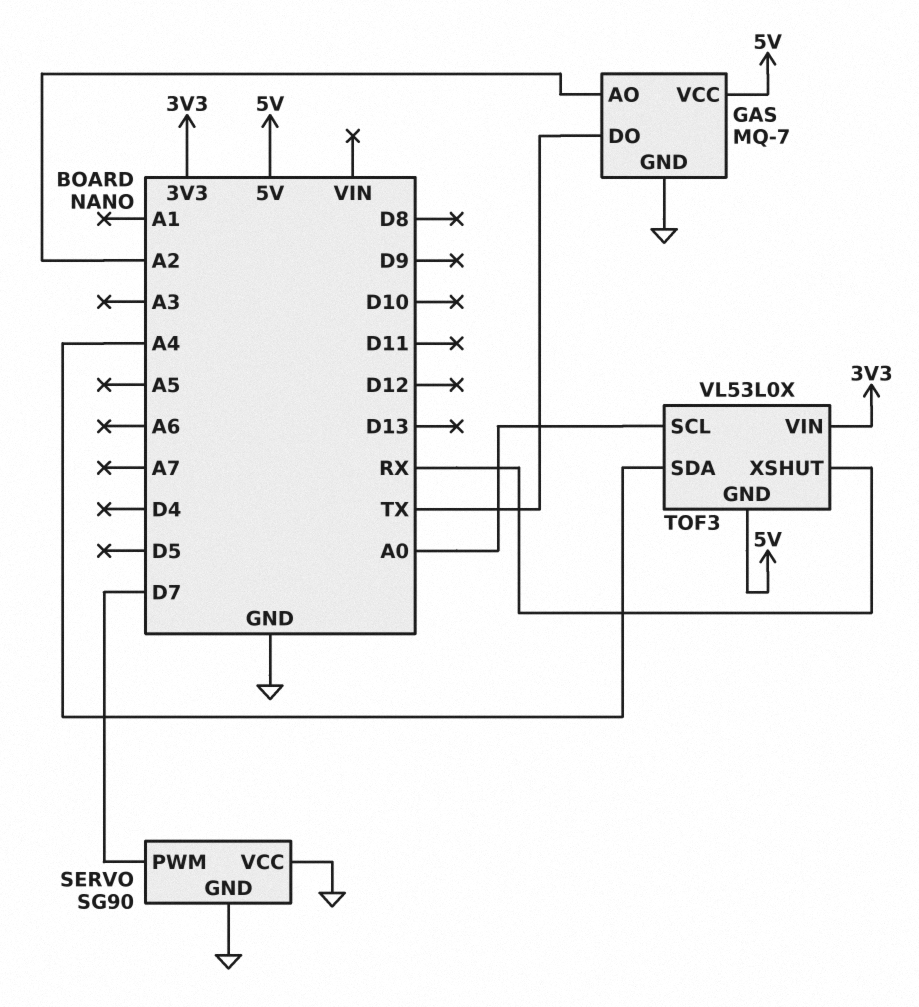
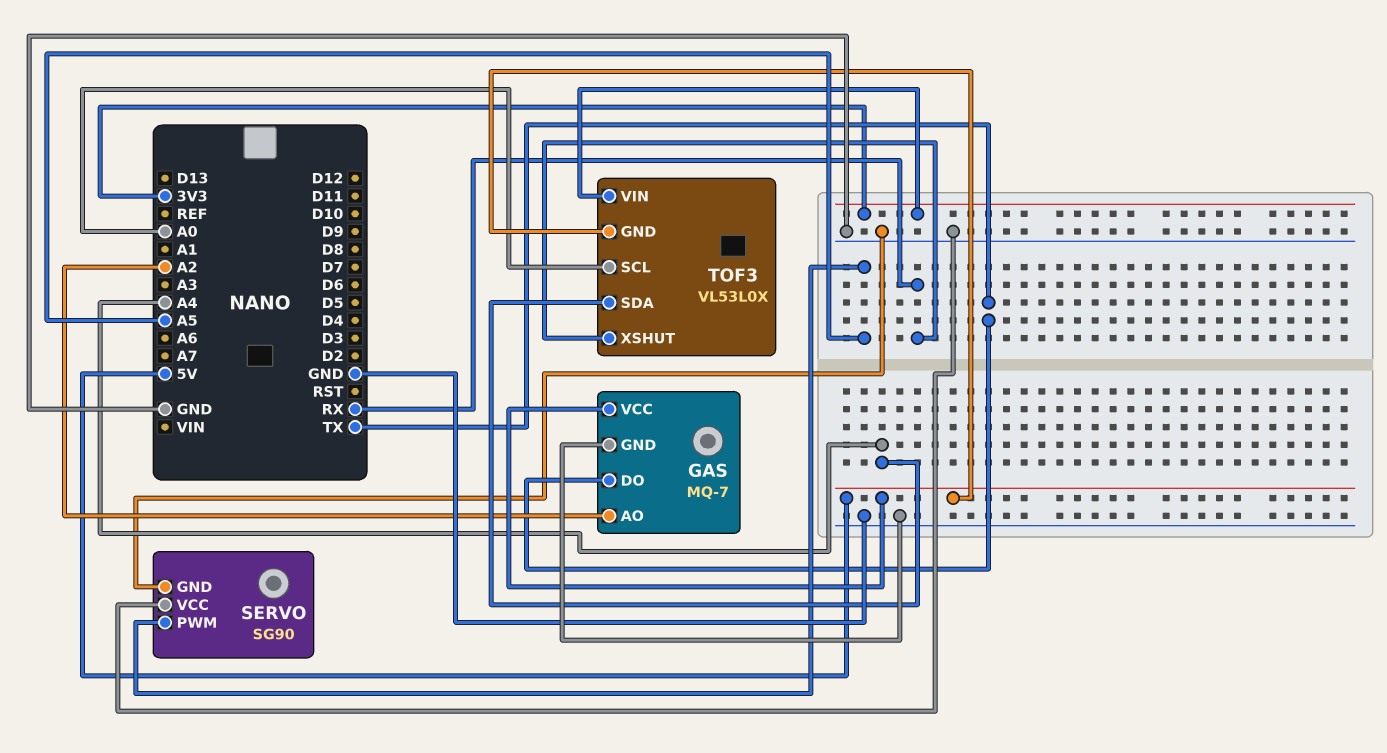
SERVO pin PWM: D7 -> A5

